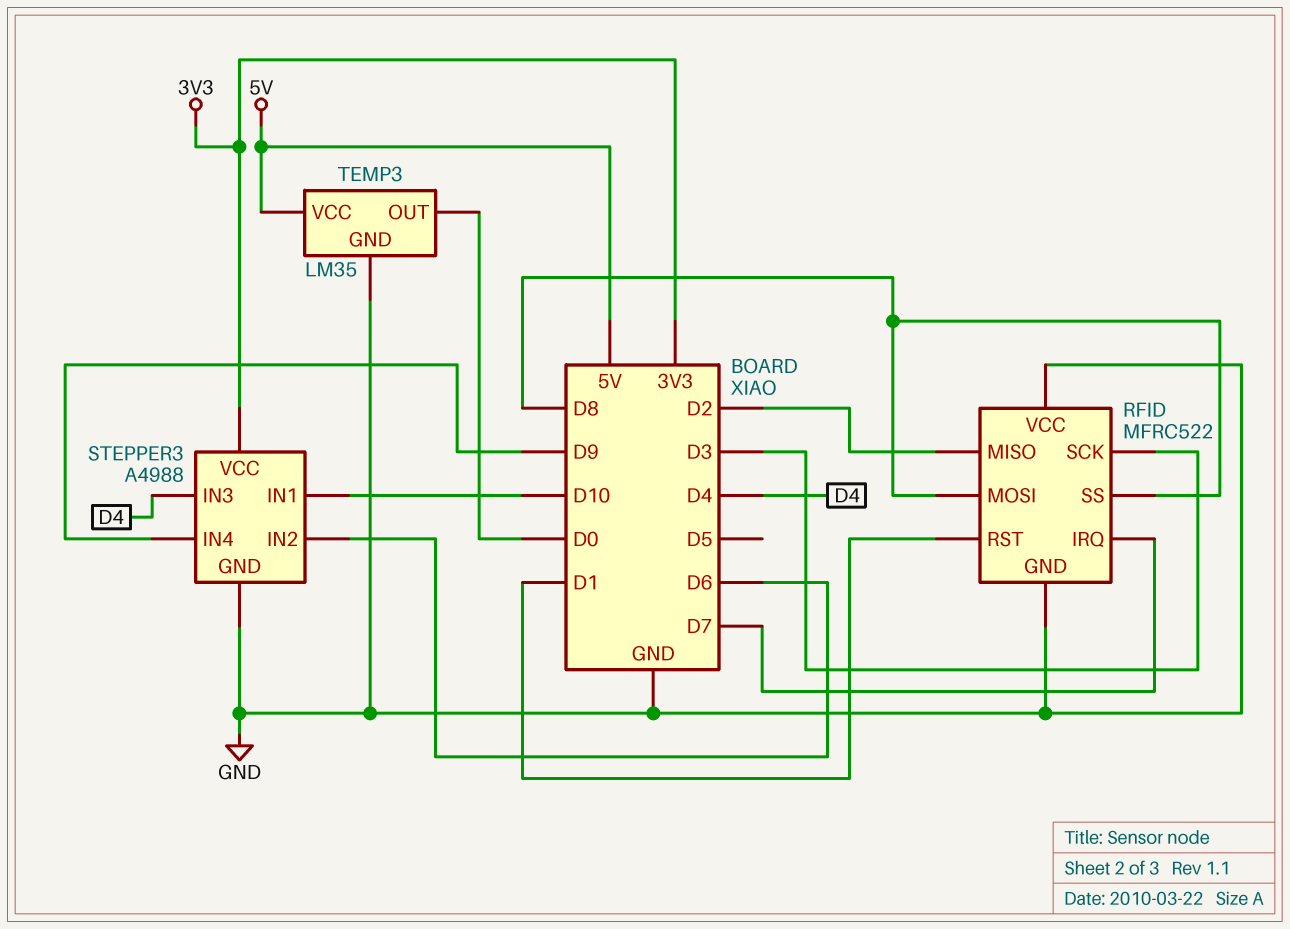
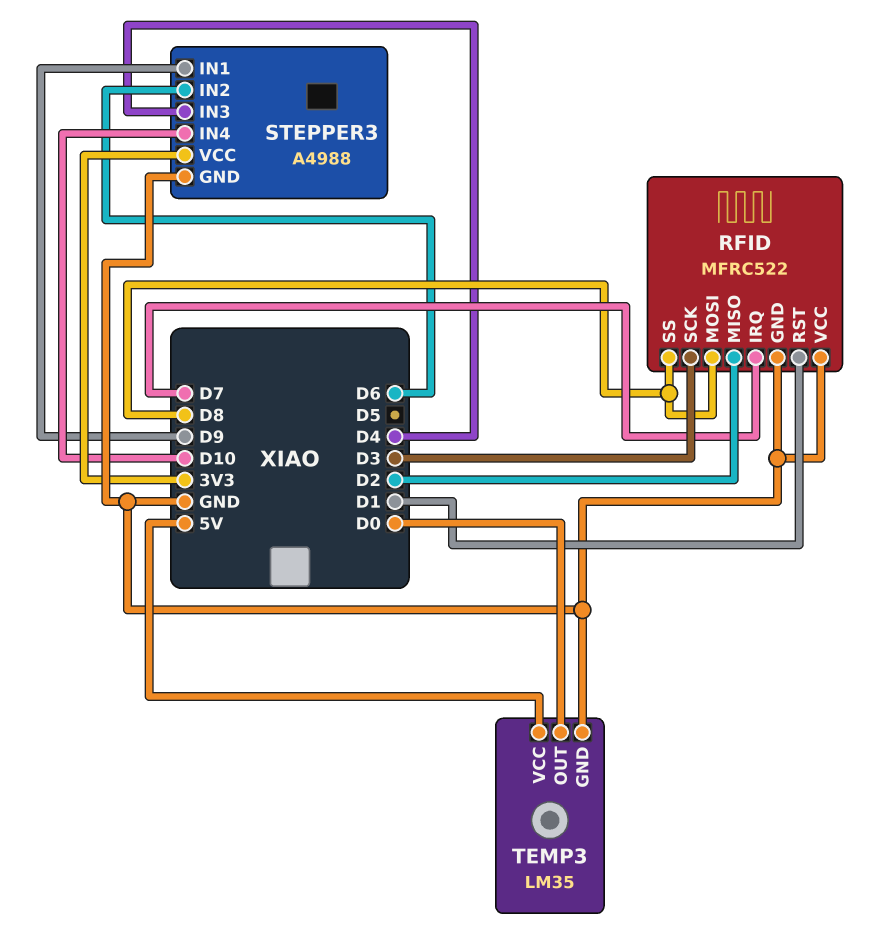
STEPPER3 pin IN1: D10 -> D9
STEPPER3 pin IN4: D9 -> D10

